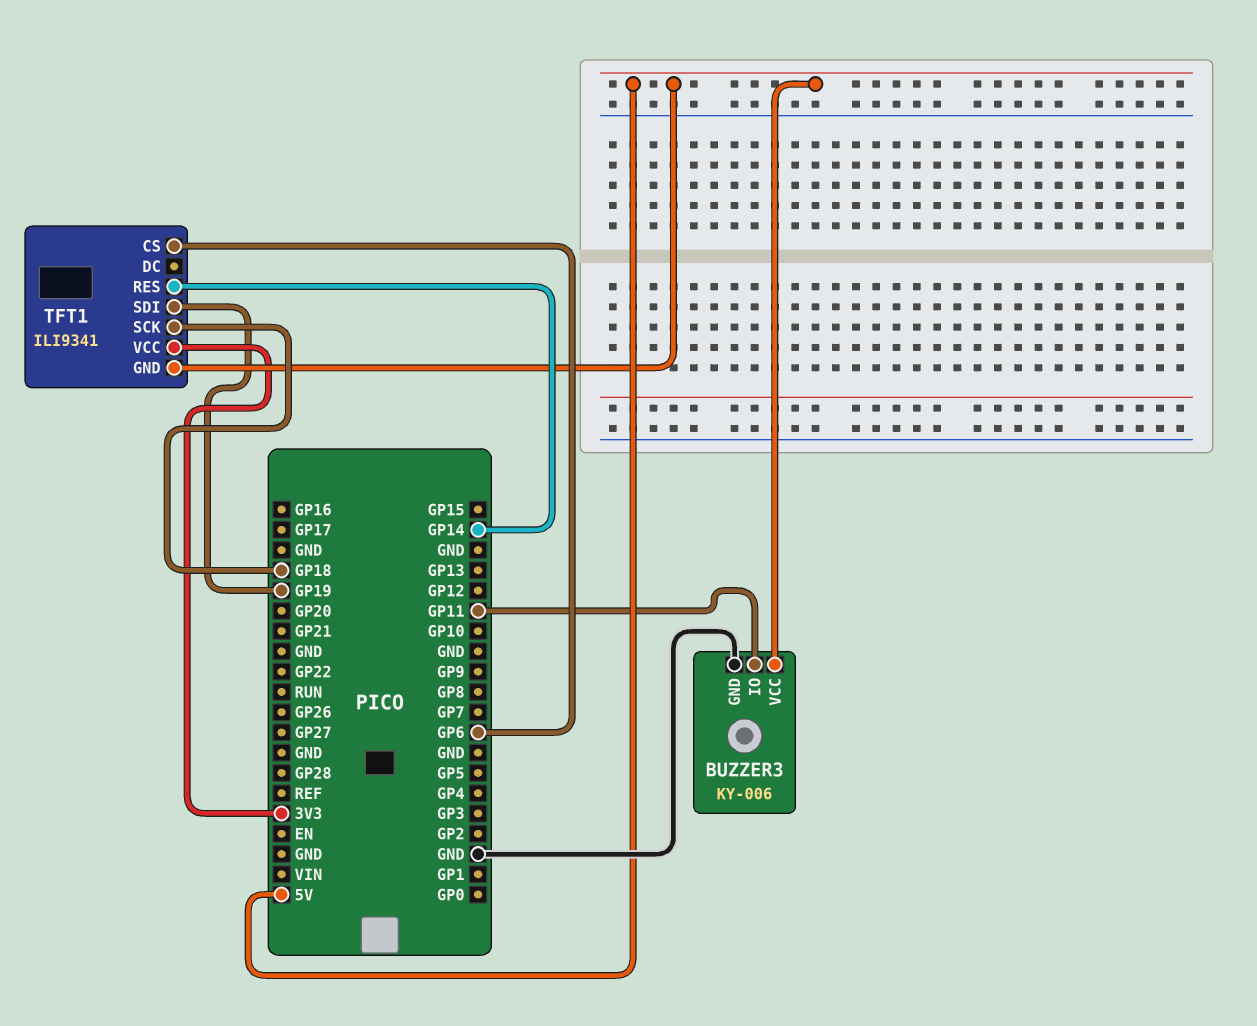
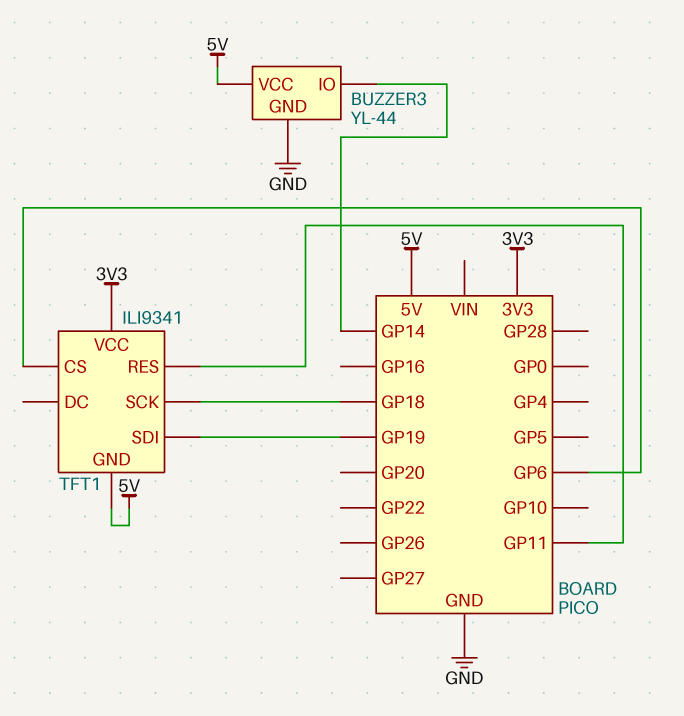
BUZZER3: KY-006 -> YL-44
BUZZER3 pin IO: GP11 -> GP14
TFT1 pin RES: GP14 -> GP11

